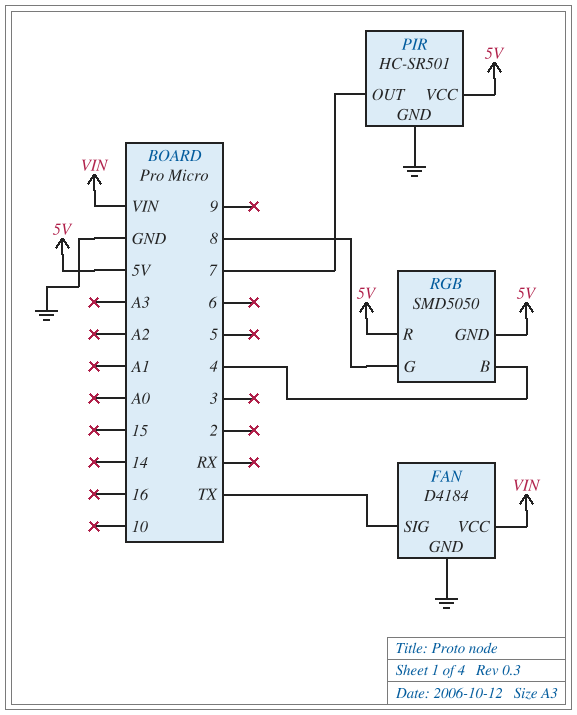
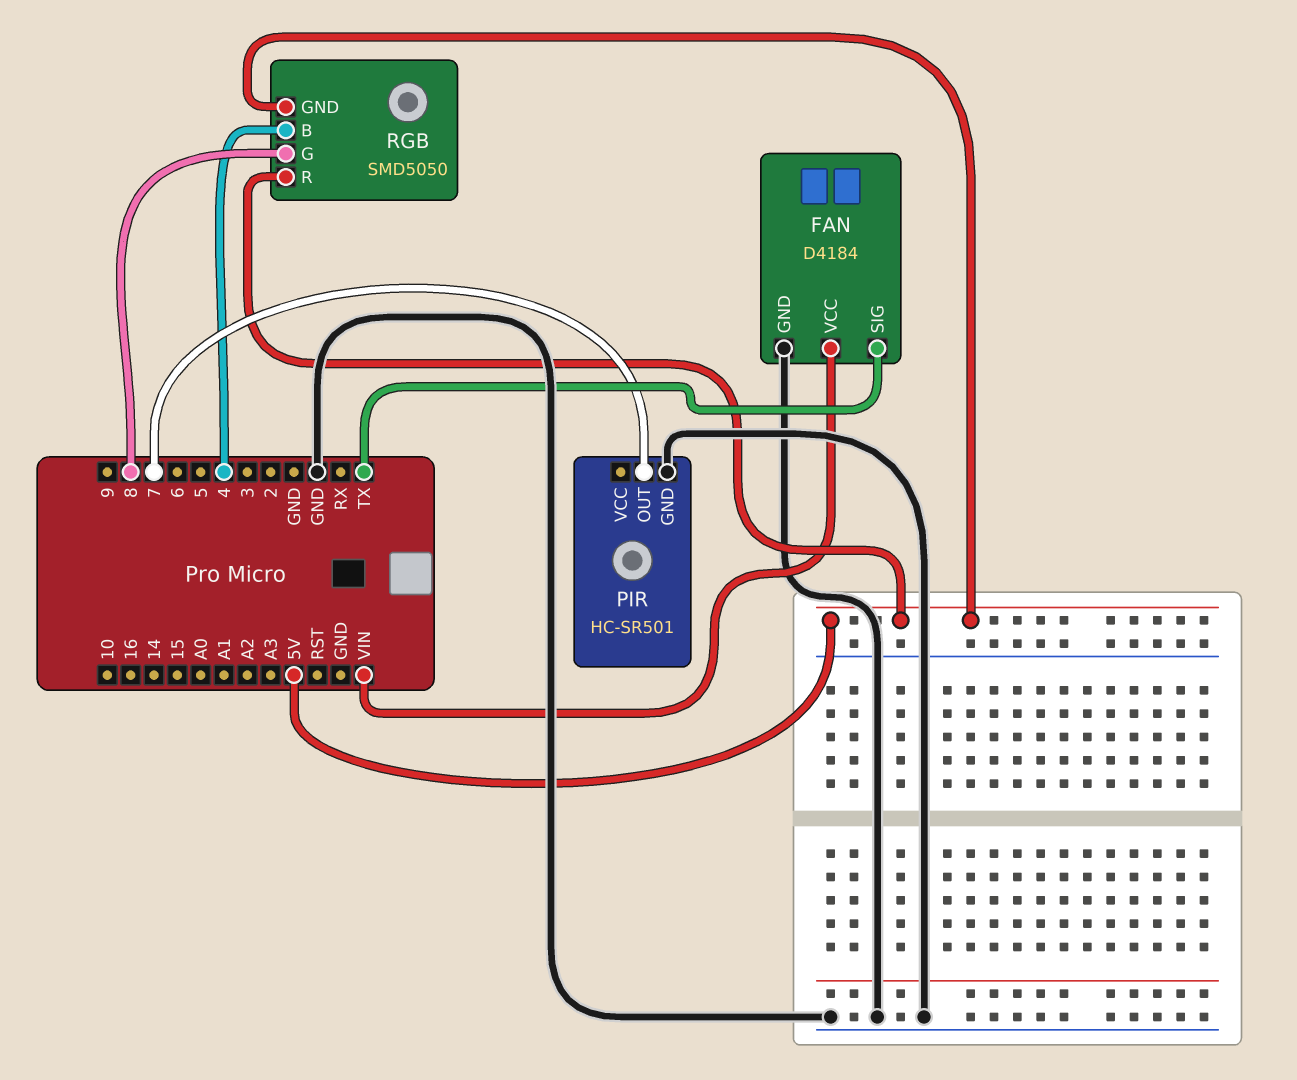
PIR pin VCC: 5V -> none

